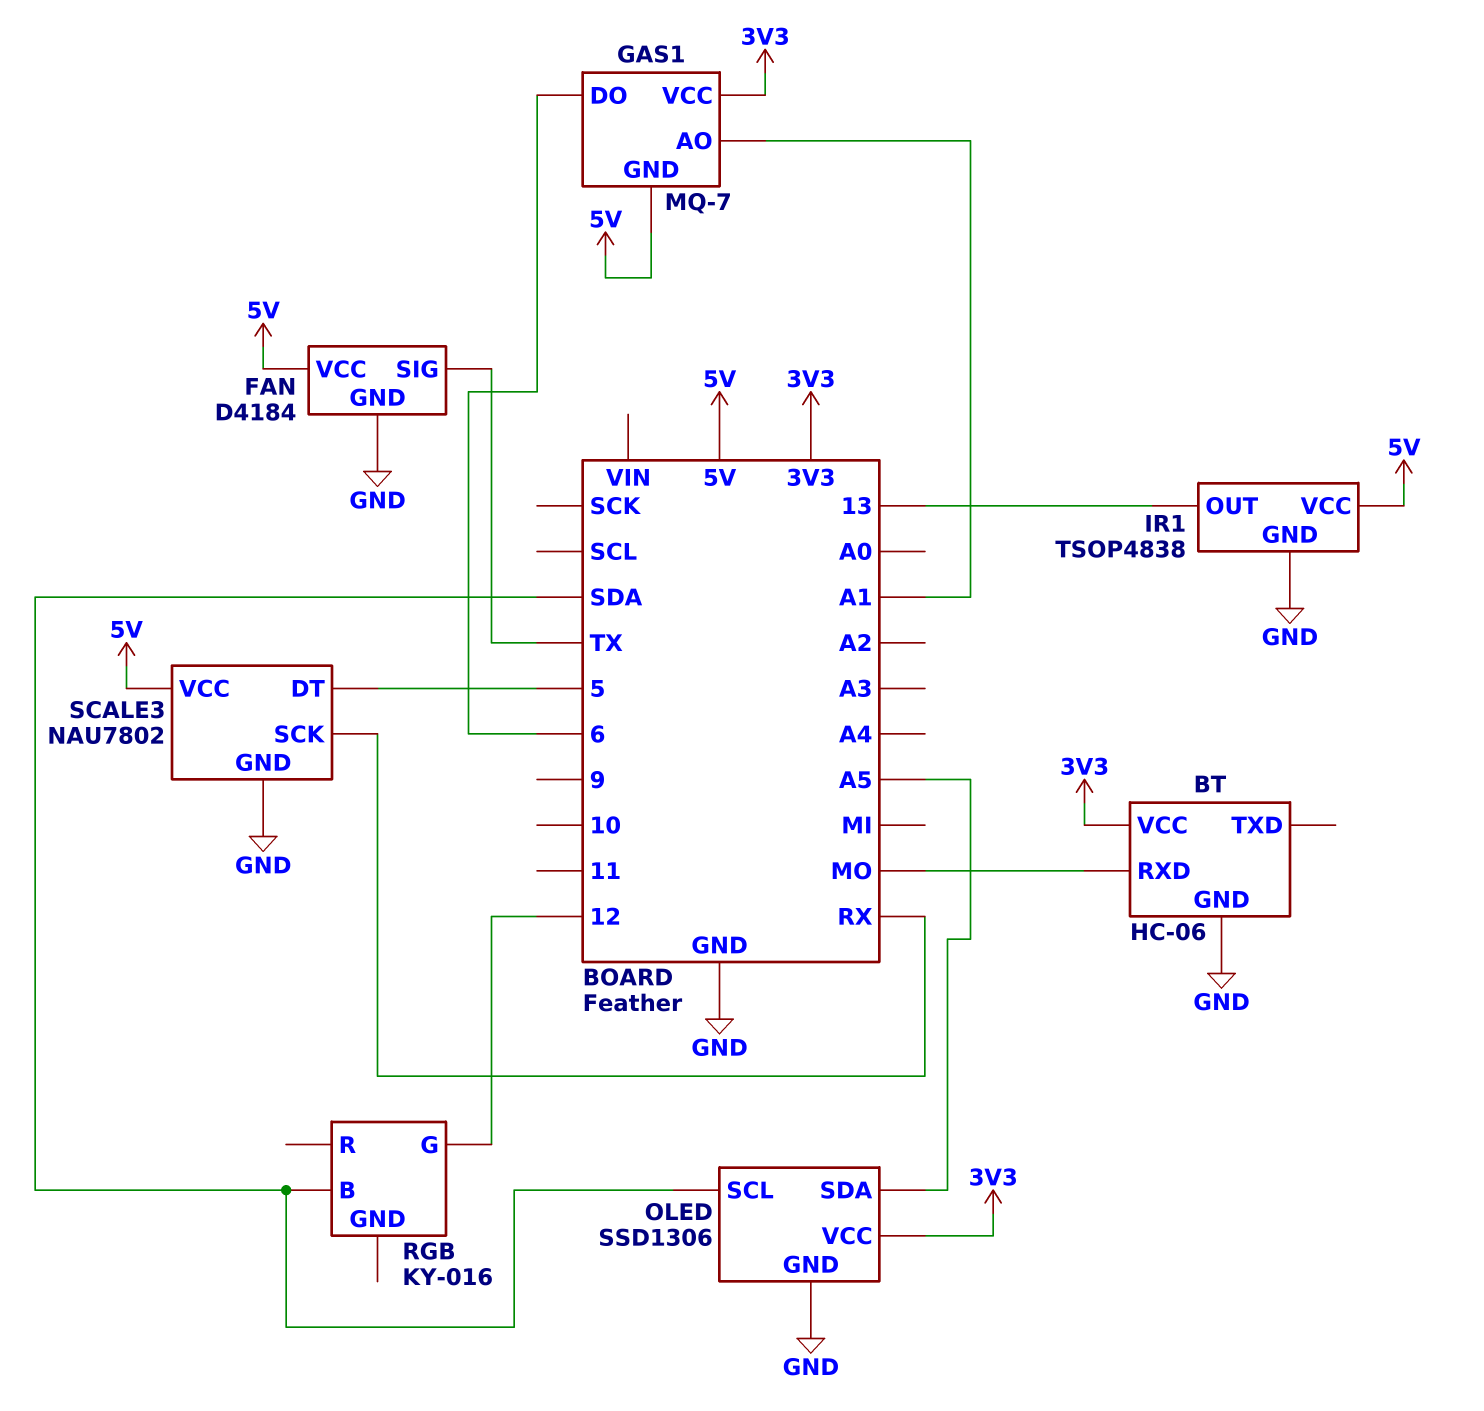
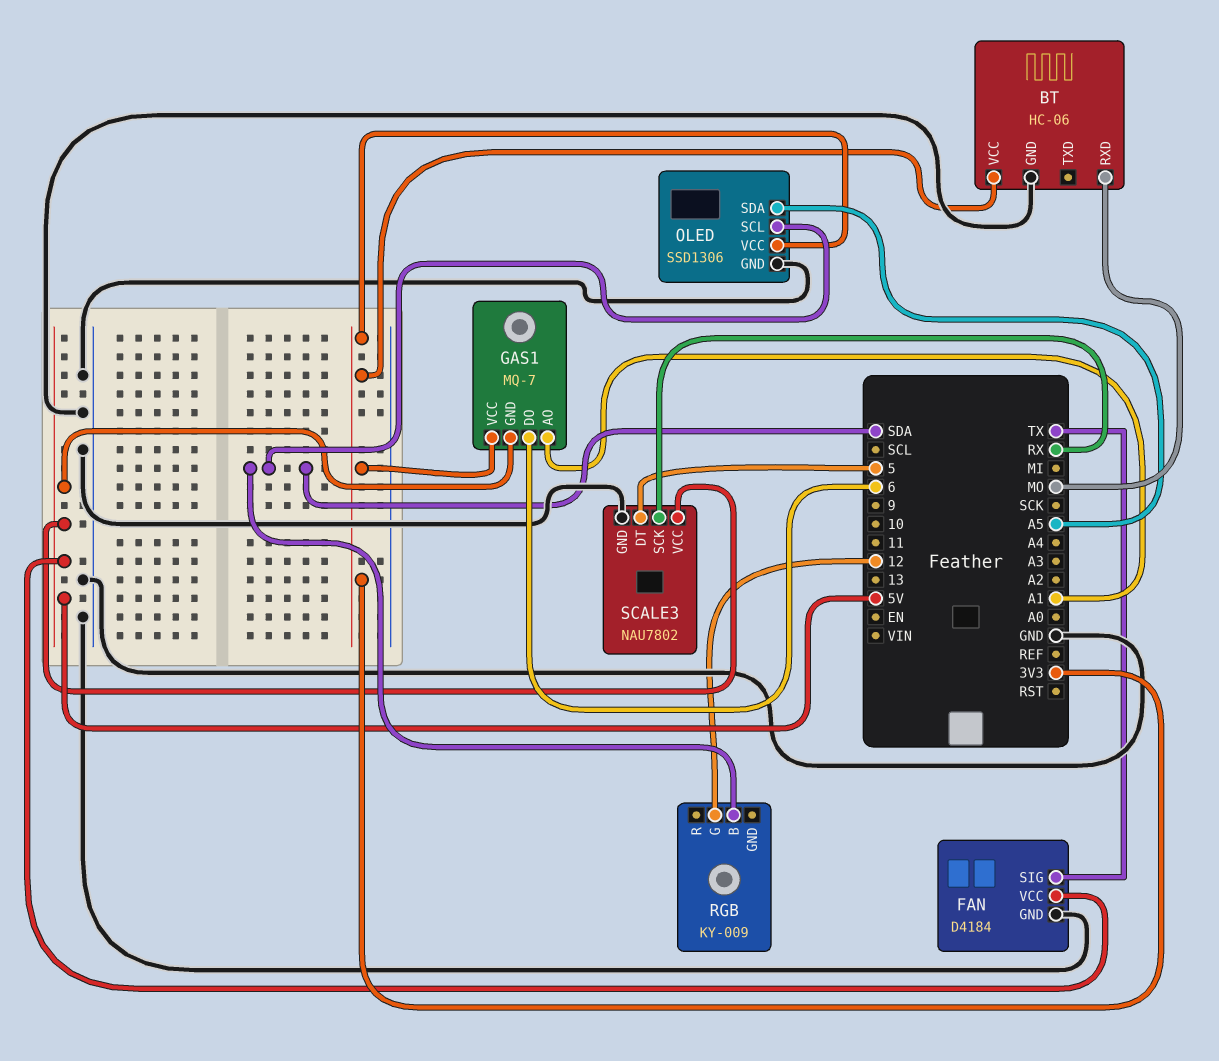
IR1: TSOP4838 -> none
IR1 pin GND: GND -> none
IR1 pin OUT: 13 -> none
IR1 pin VCC: 5V -> none
RGB: KY-016 -> KY-009

